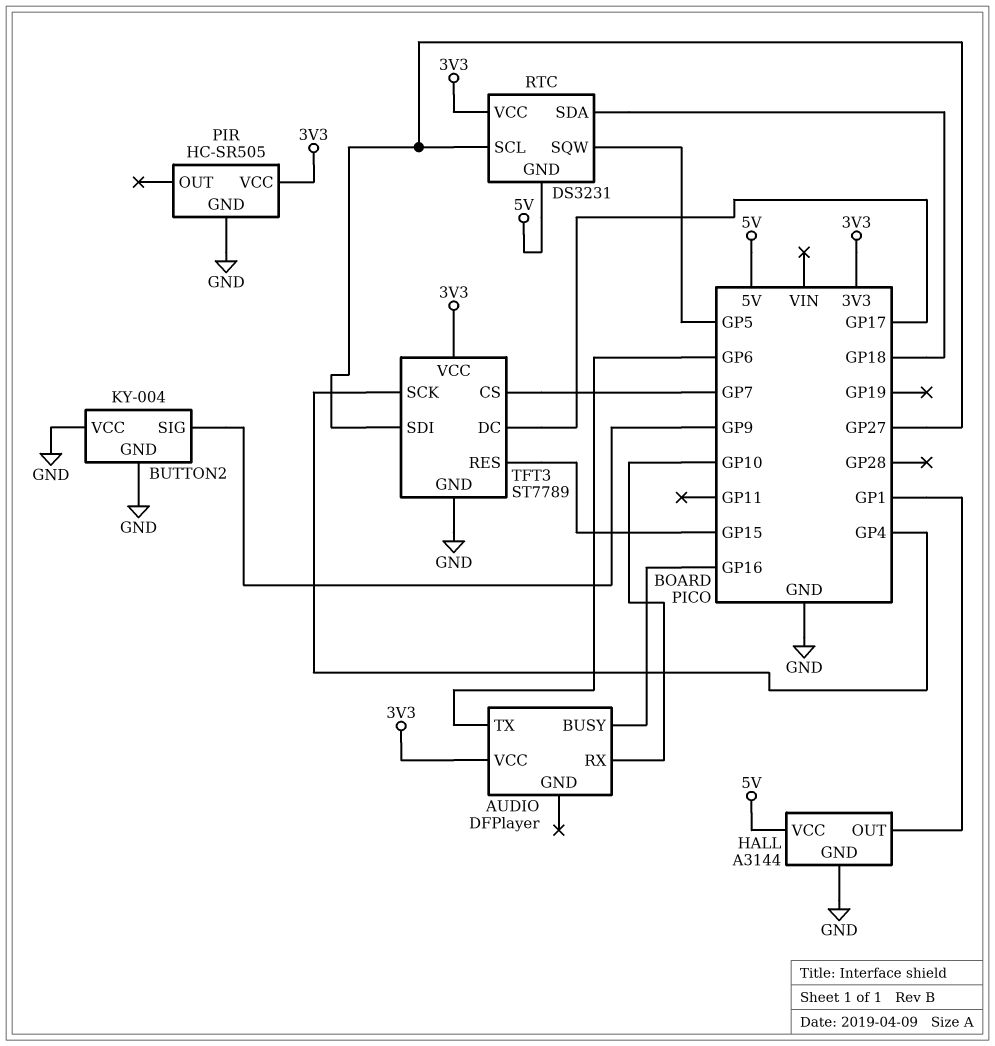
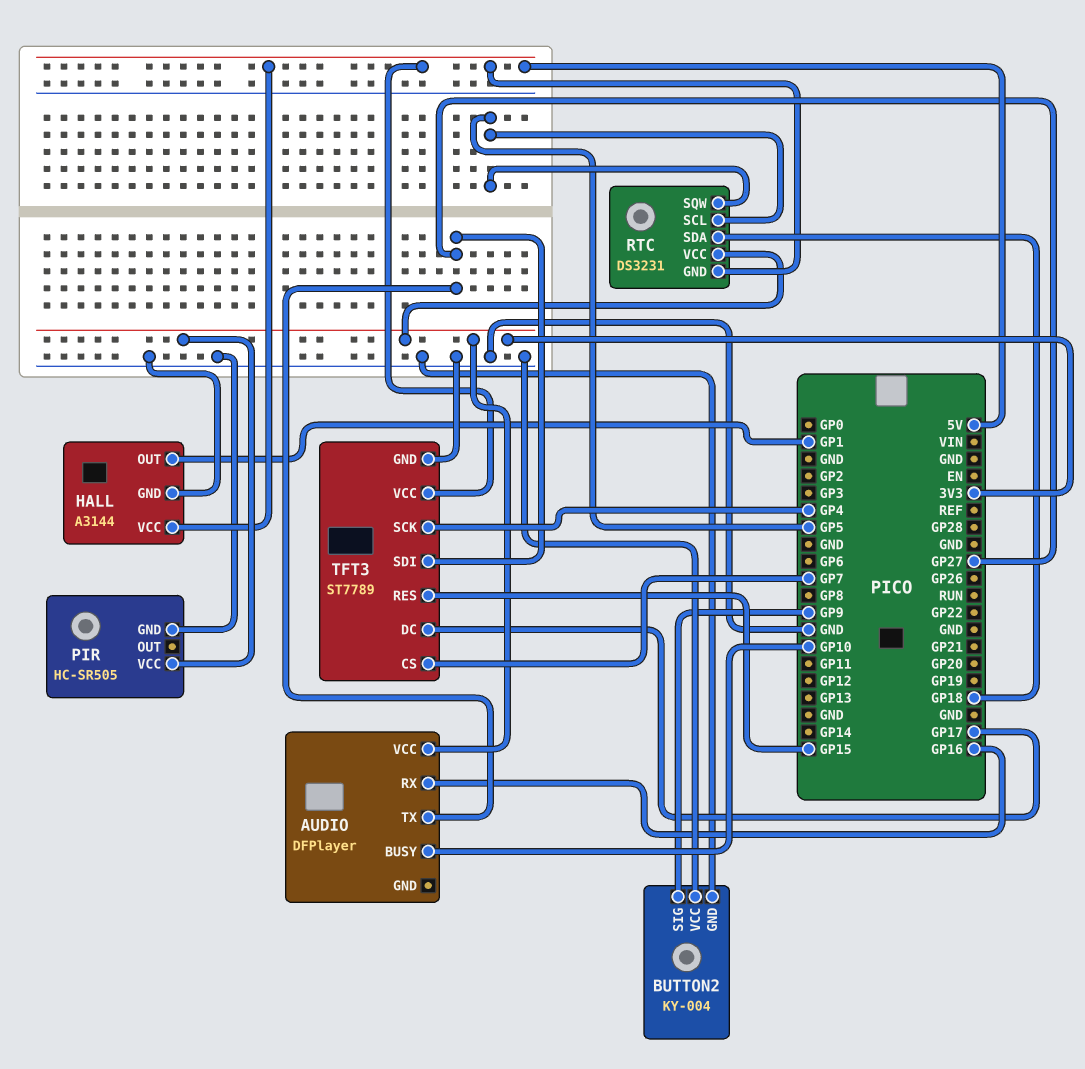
AUDIO pin BUSY: GP16 -> GP10
AUDIO pin RX: GP10 -> GP16
AUDIO pin TX: GP6 -> GP27
RTC pin SCL: GP27 -> GP5
TFT3 pin VCC: 3V3 -> 5V

